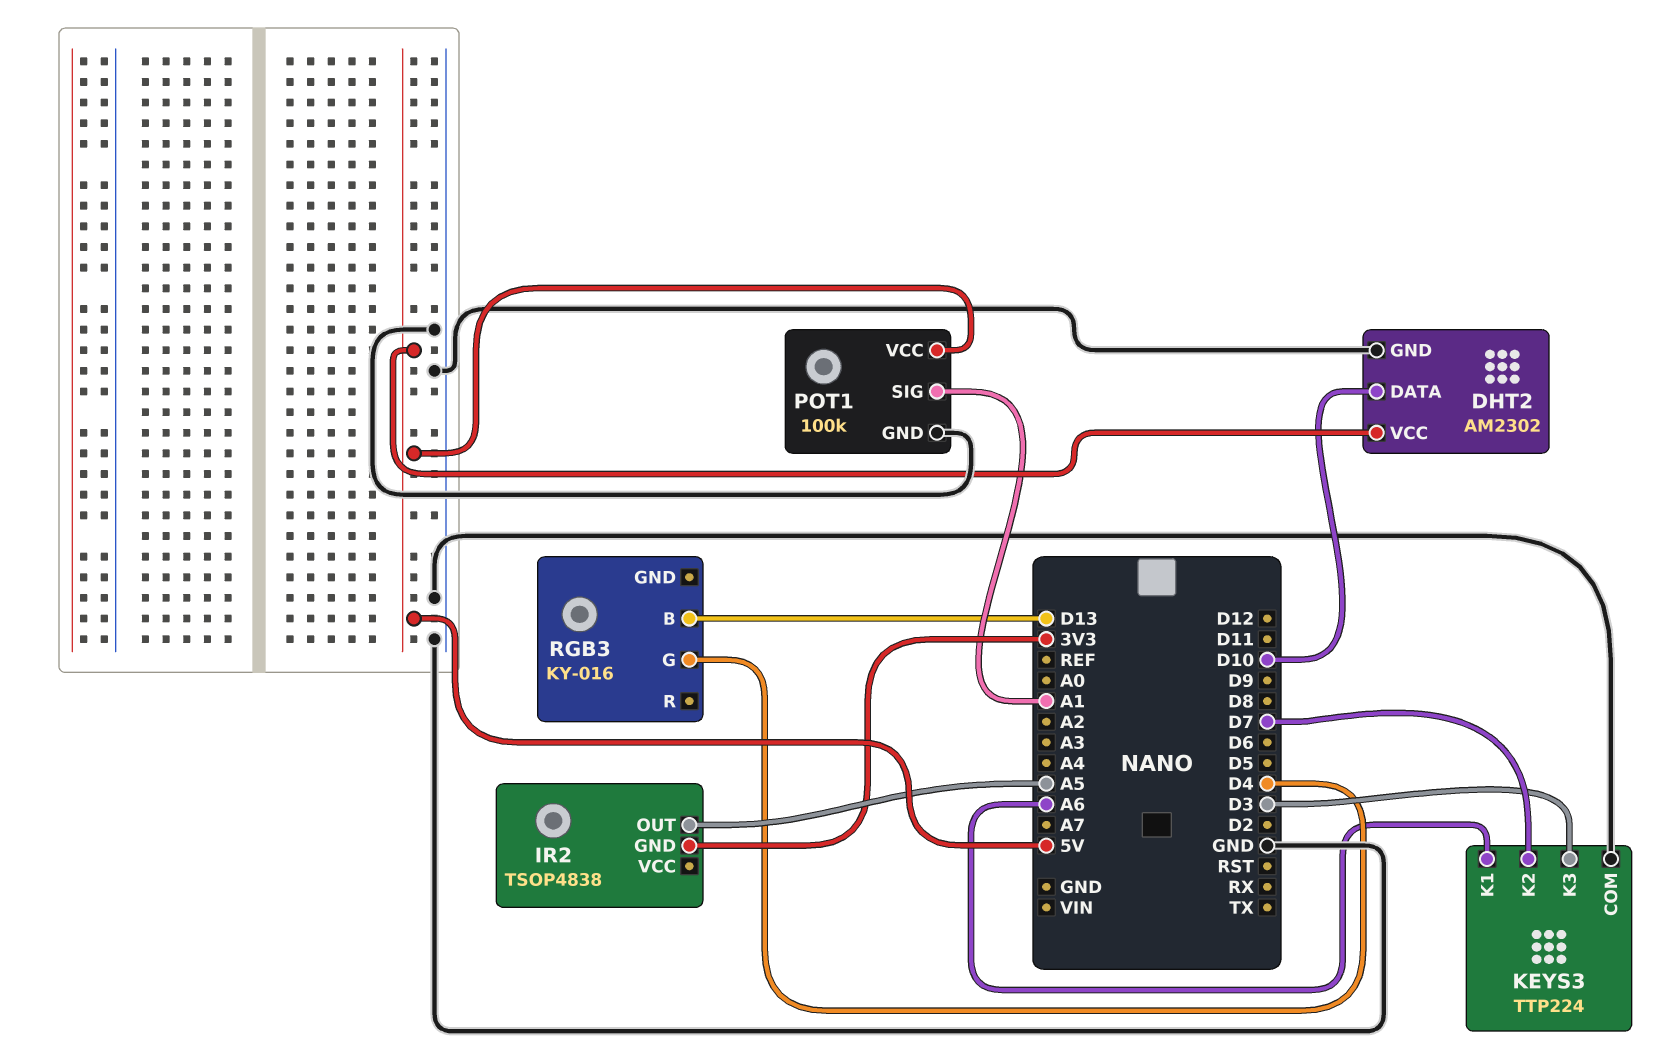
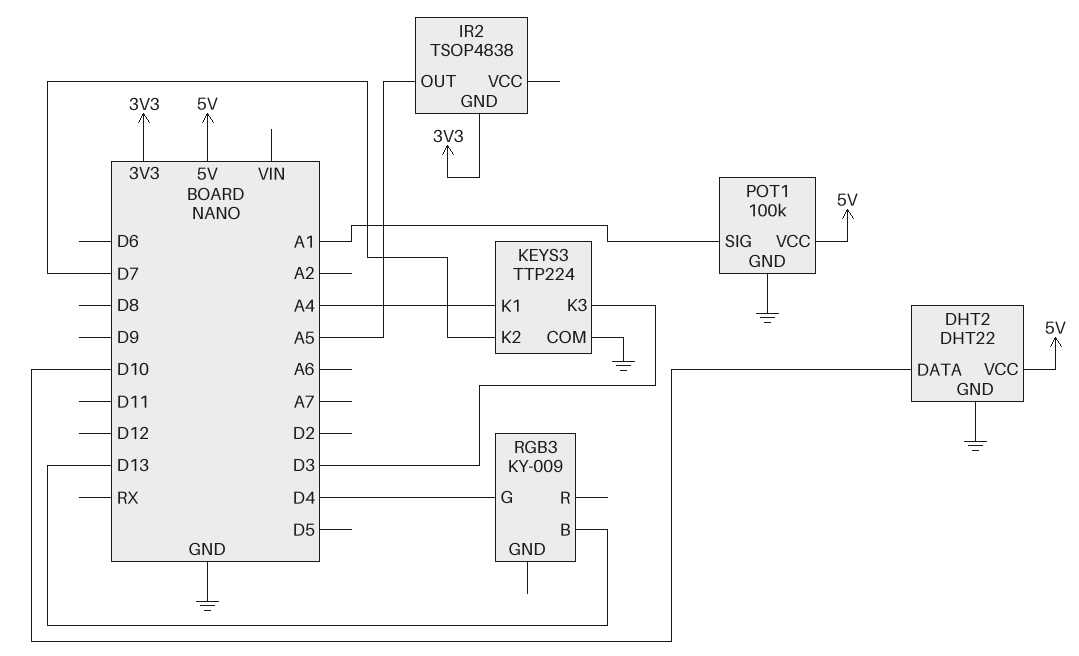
DHT2: AM2302 -> DHT22
KEYS3 pin K1: A6 -> A4
RGB3: KY-016 -> KY-009

